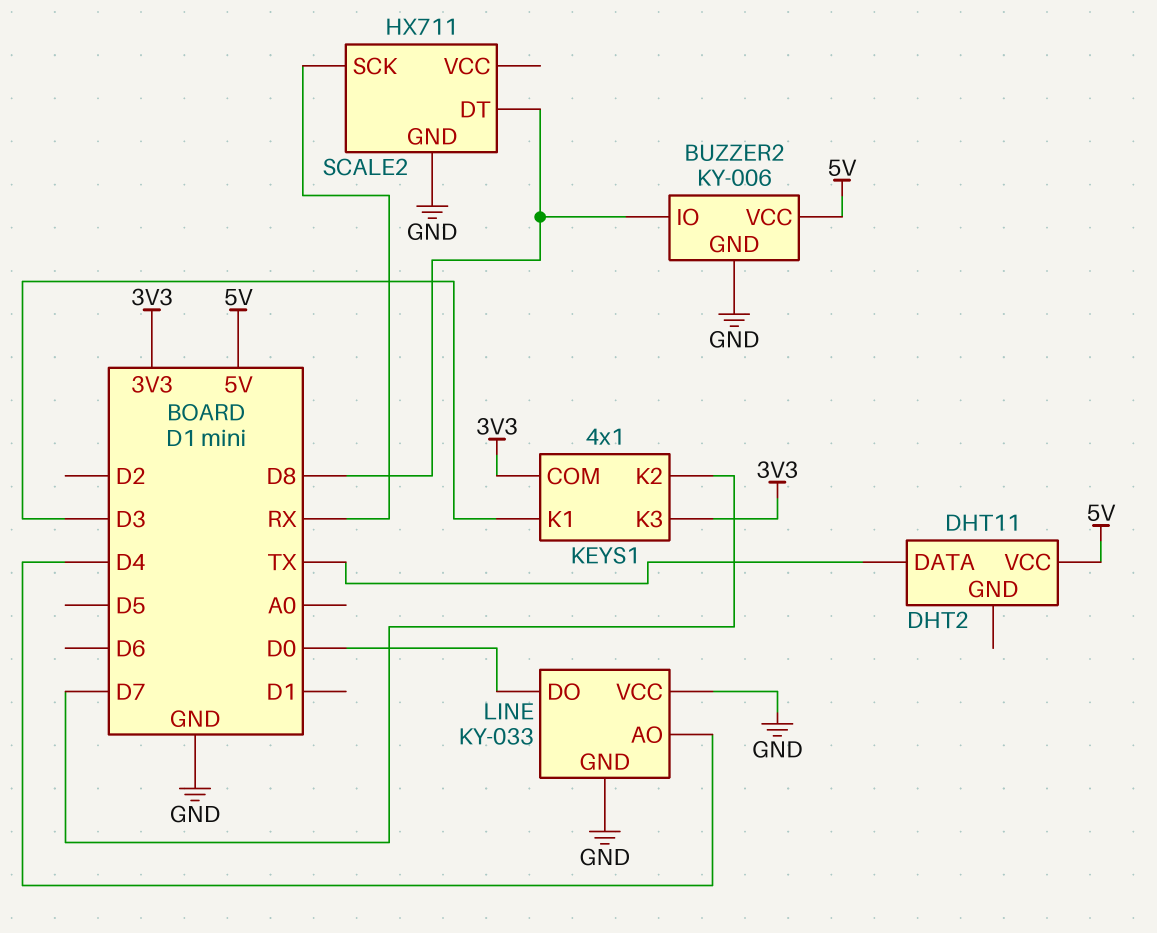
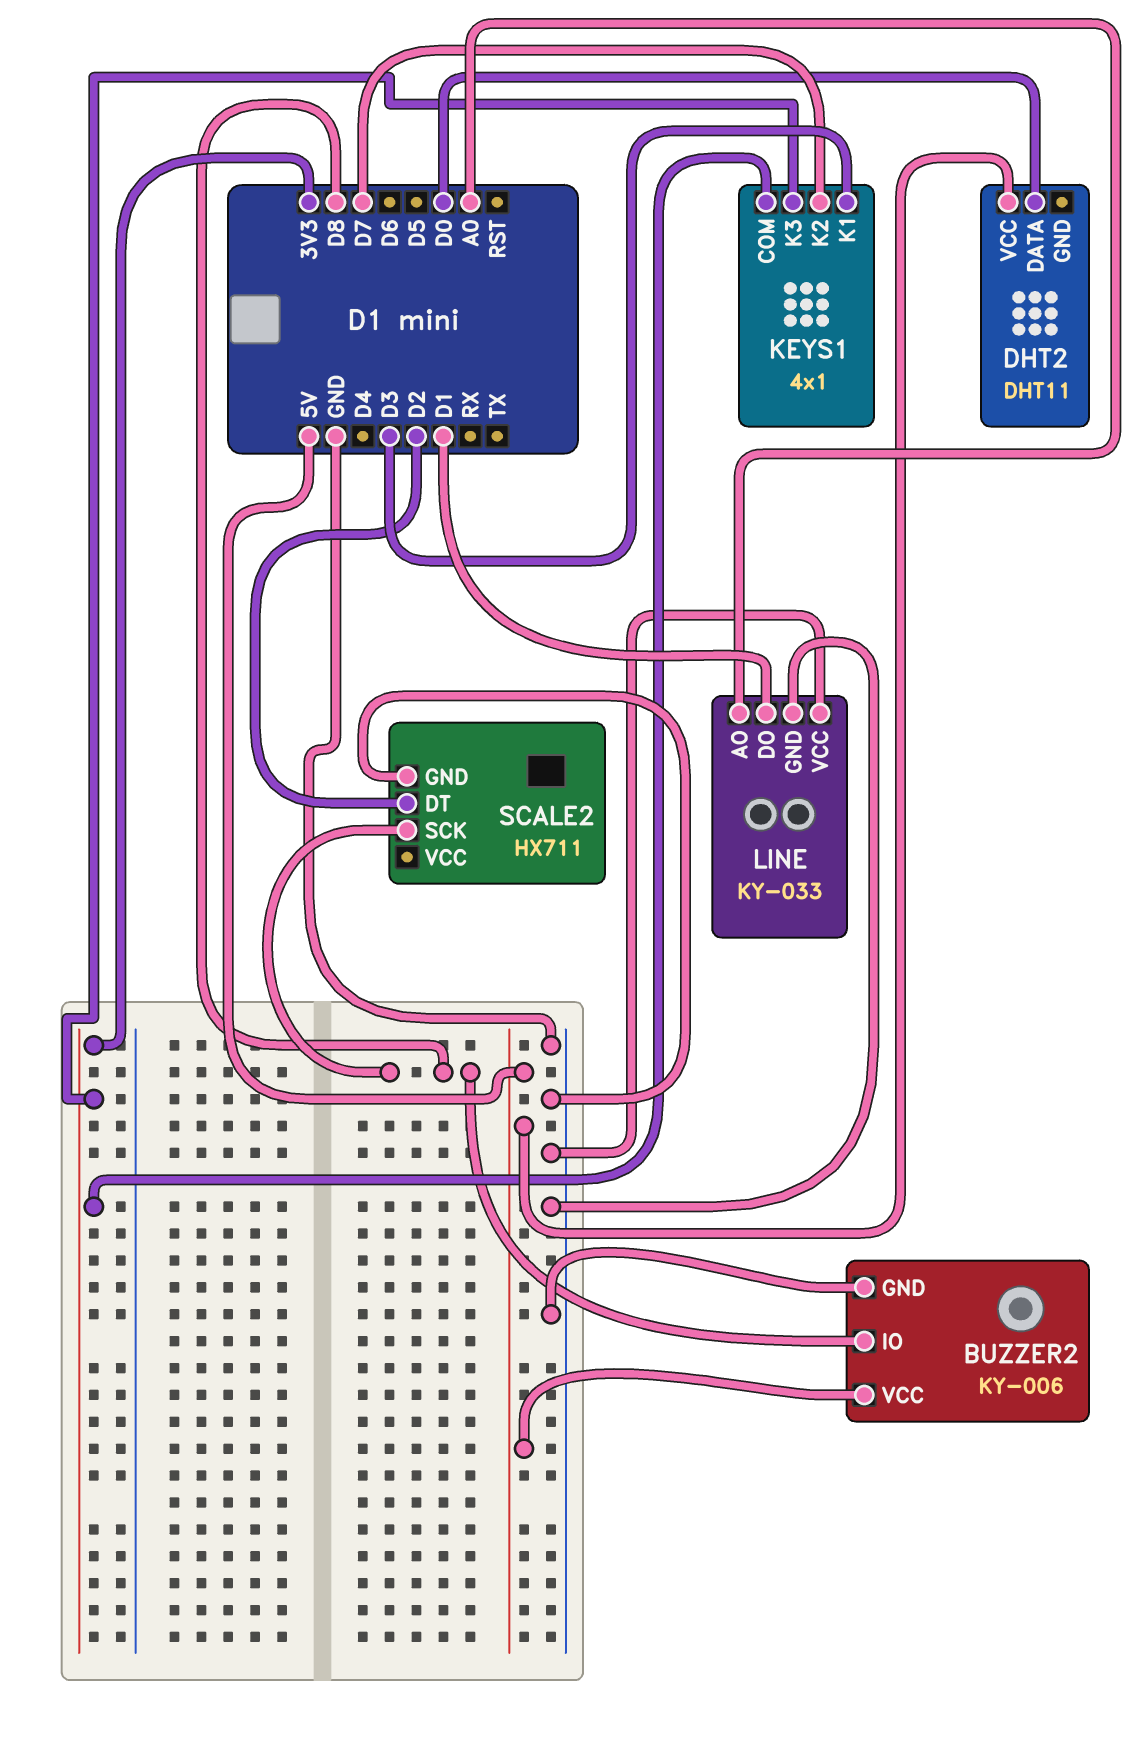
DHT2 pin DATA: TX -> D0
LINE pin AO: D4 -> A0
LINE pin DO: D0 -> D1
SCALE2 pin DT: D8 -> D2
SCALE2 pin SCK: RX -> D8

